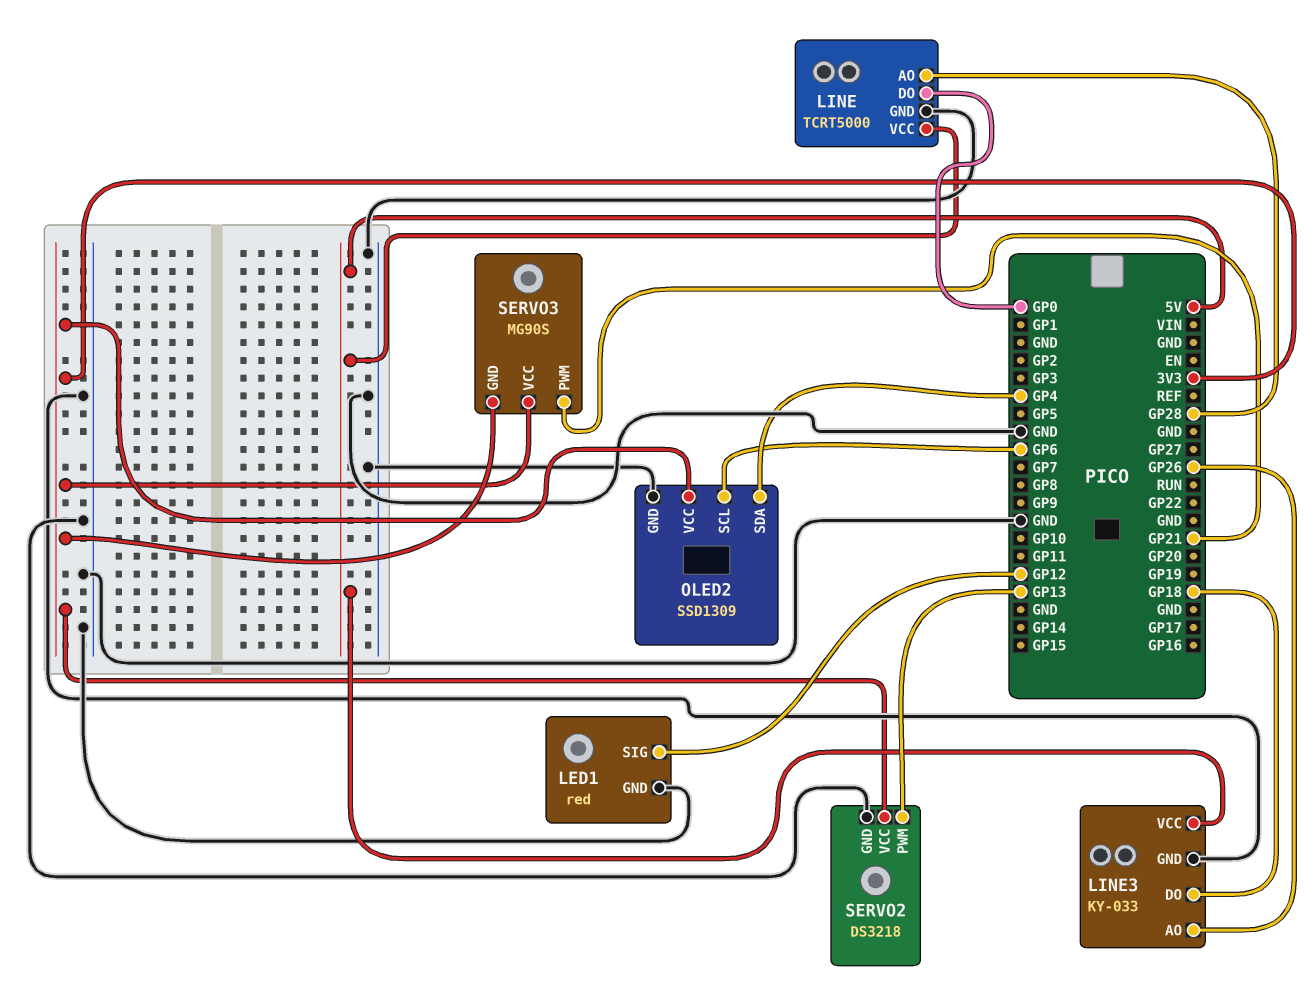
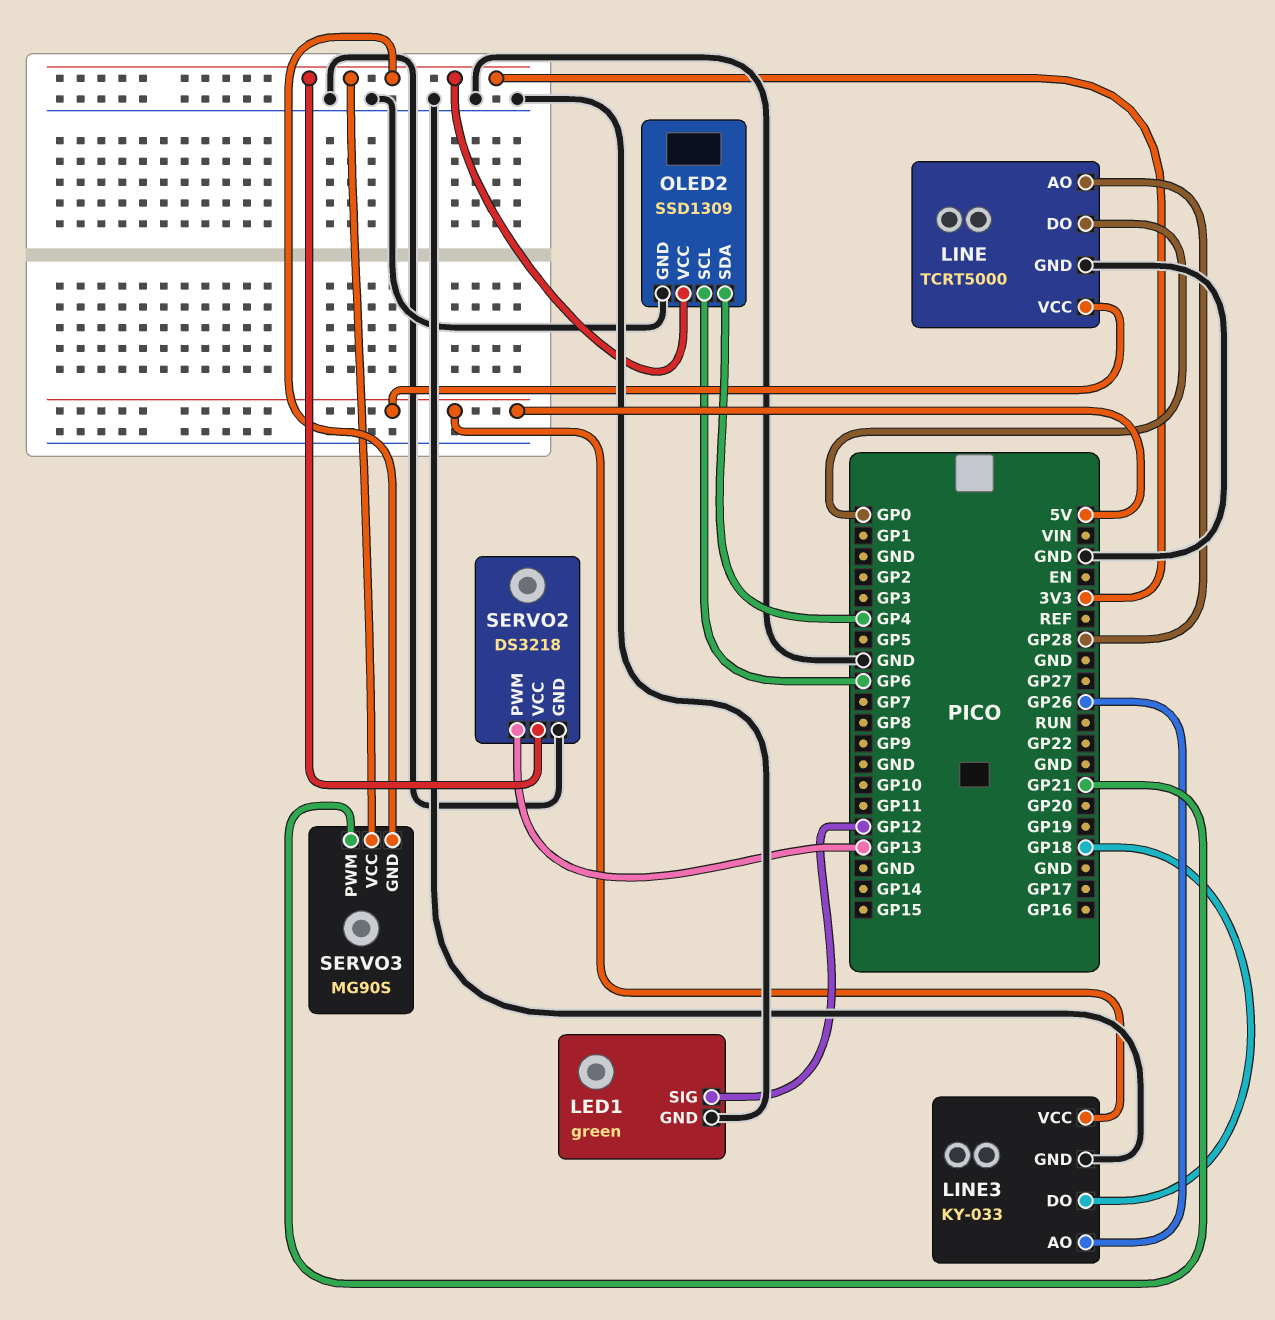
LED1: red -> green

